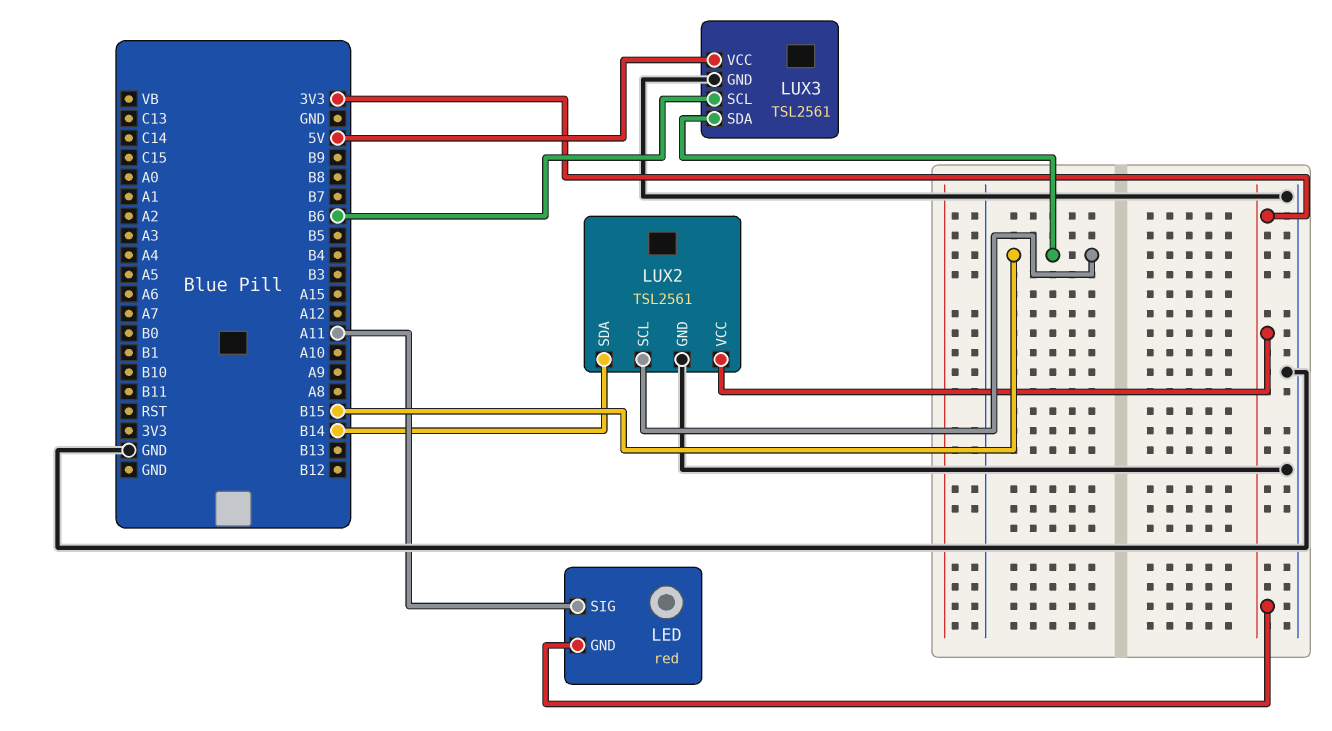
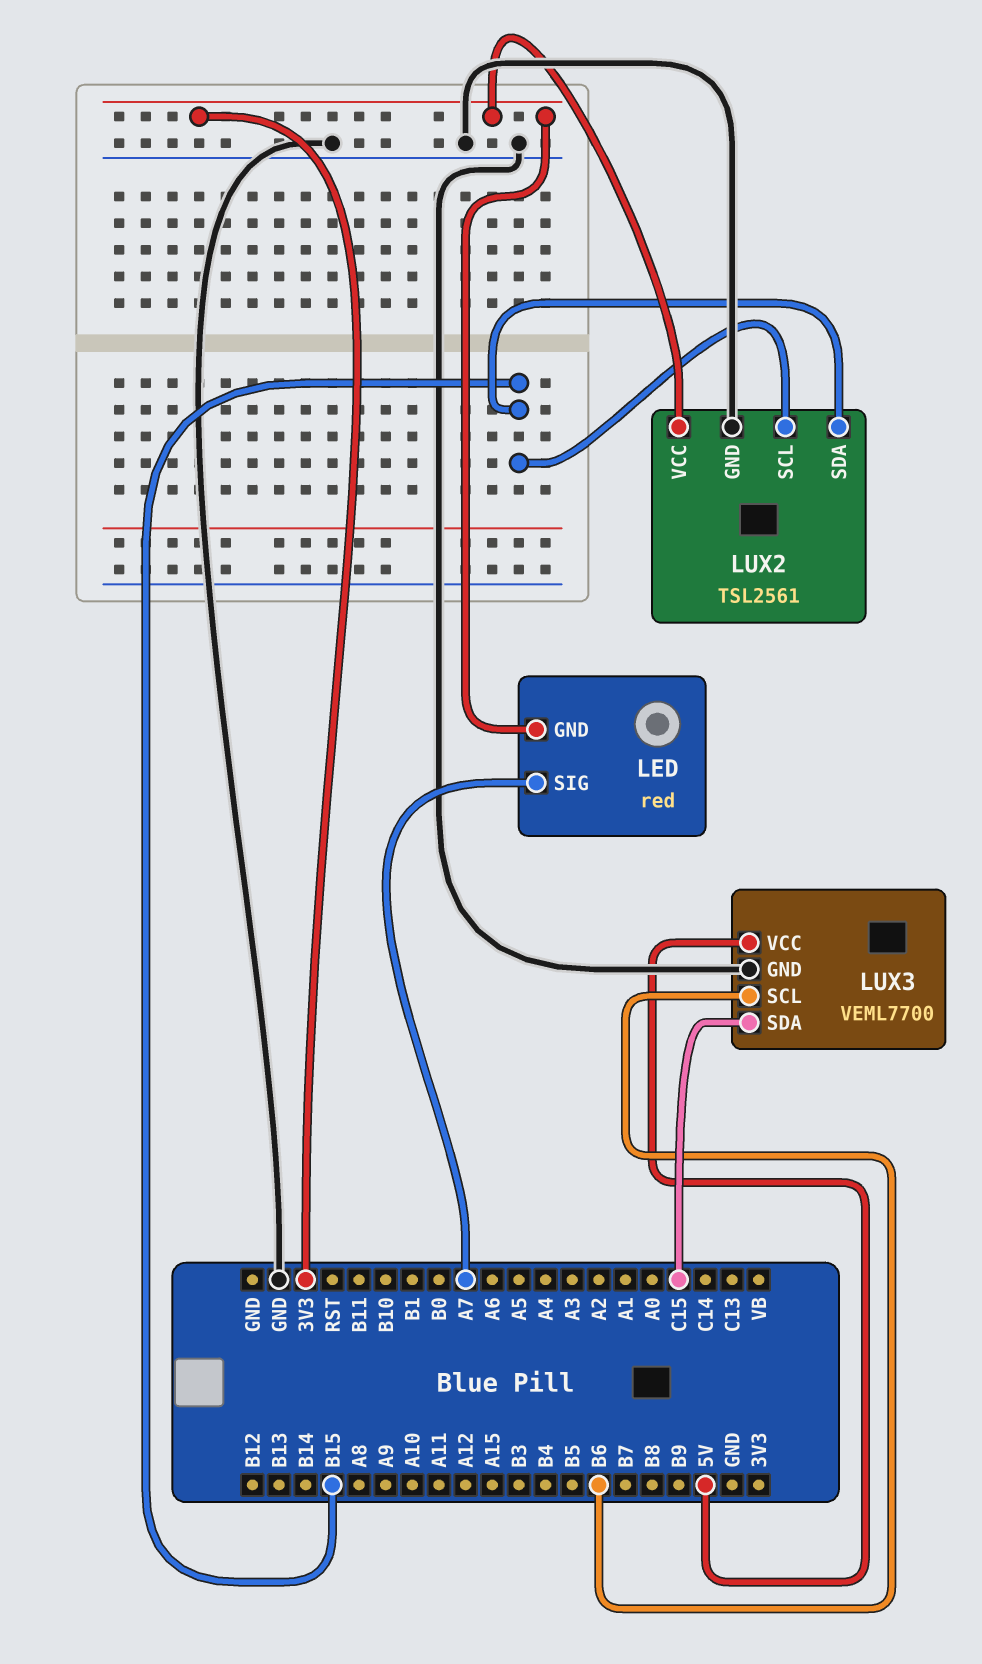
LED pin SIG: A11 -> A7
LUX2 pin SDA: B14 -> B15
LUX3: TSL2561 -> VEML7700
LUX3 pin SDA: B15 -> C15

